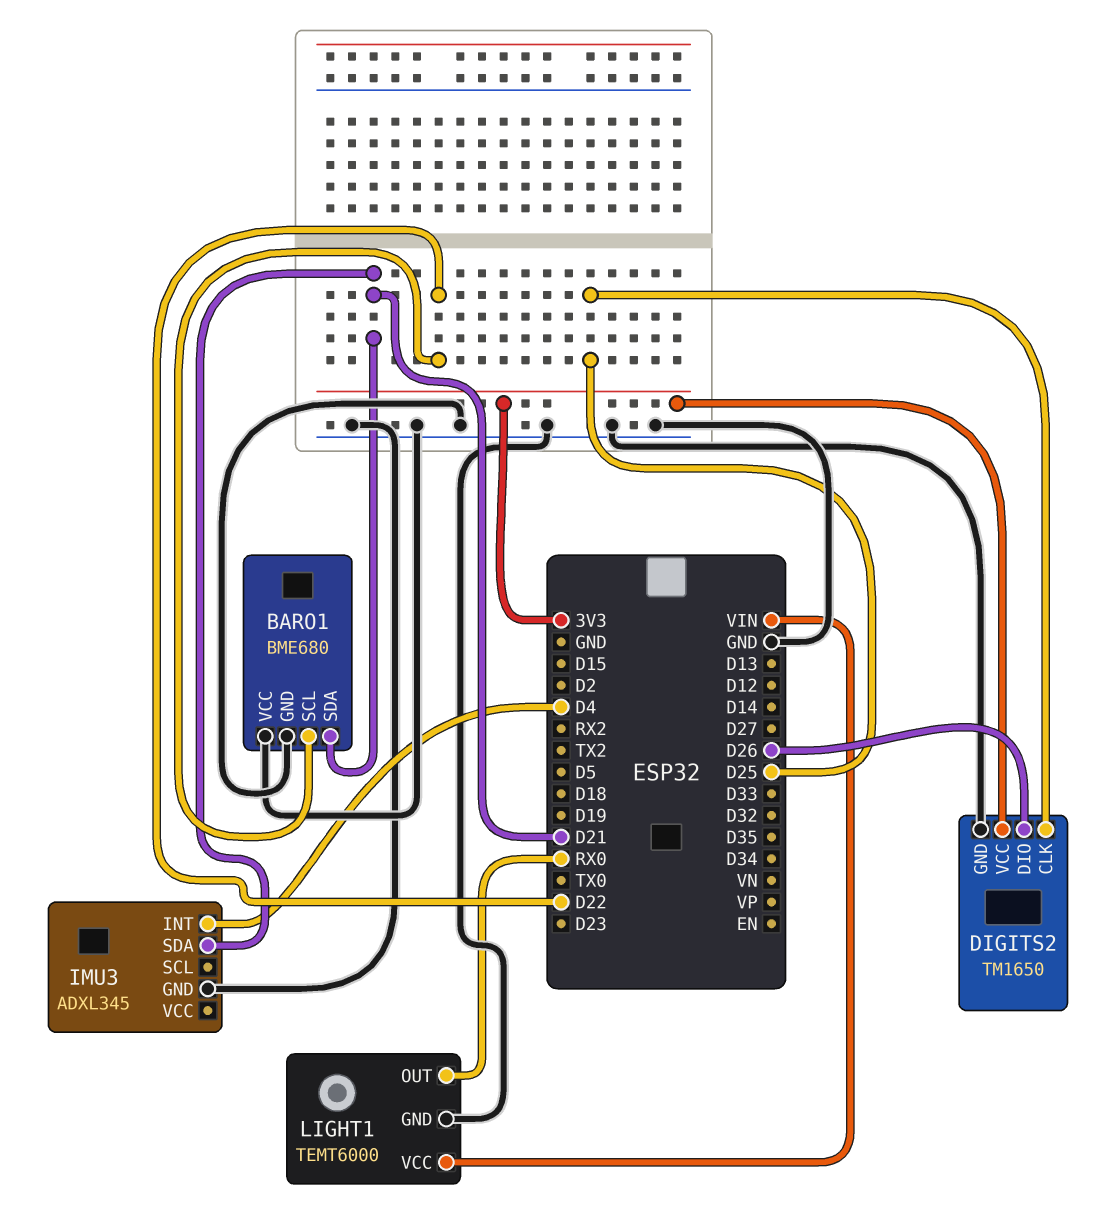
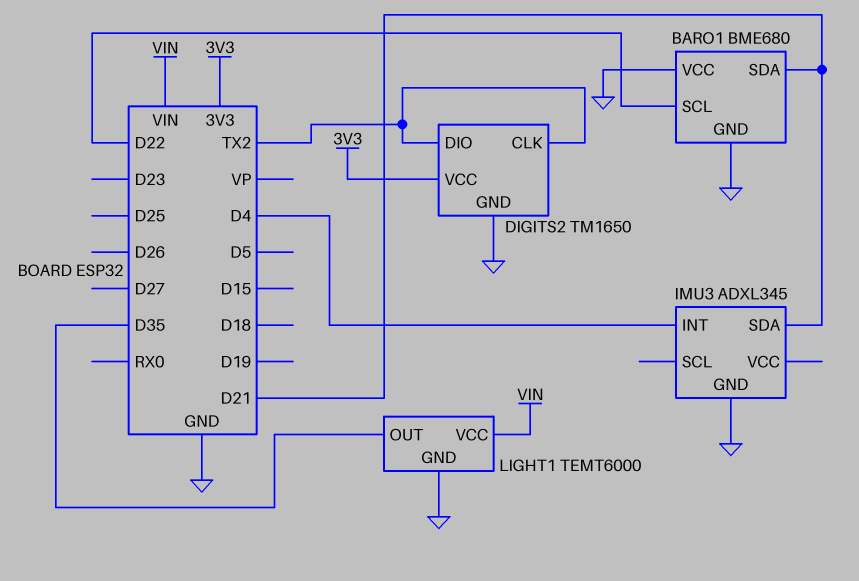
DIGITS2 pin CLK: D25 -> TX2
DIGITS2 pin DIO: D26 -> TX2
LIGHT1 pin OUT: RX0 -> D35

